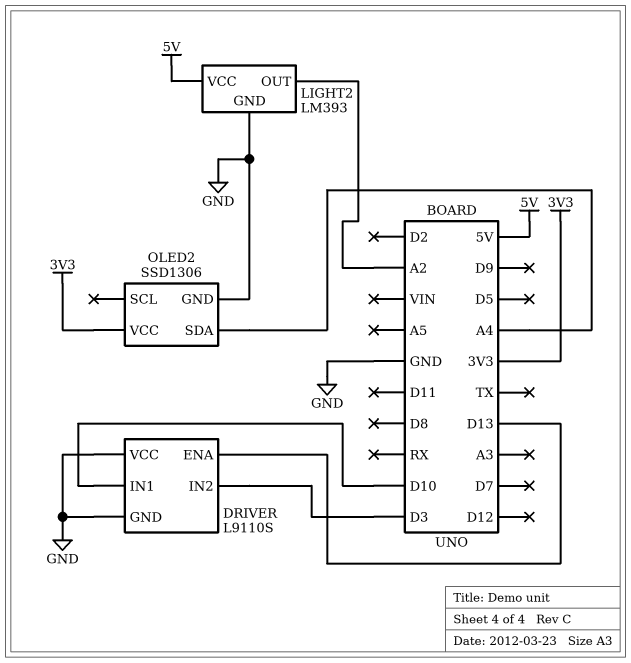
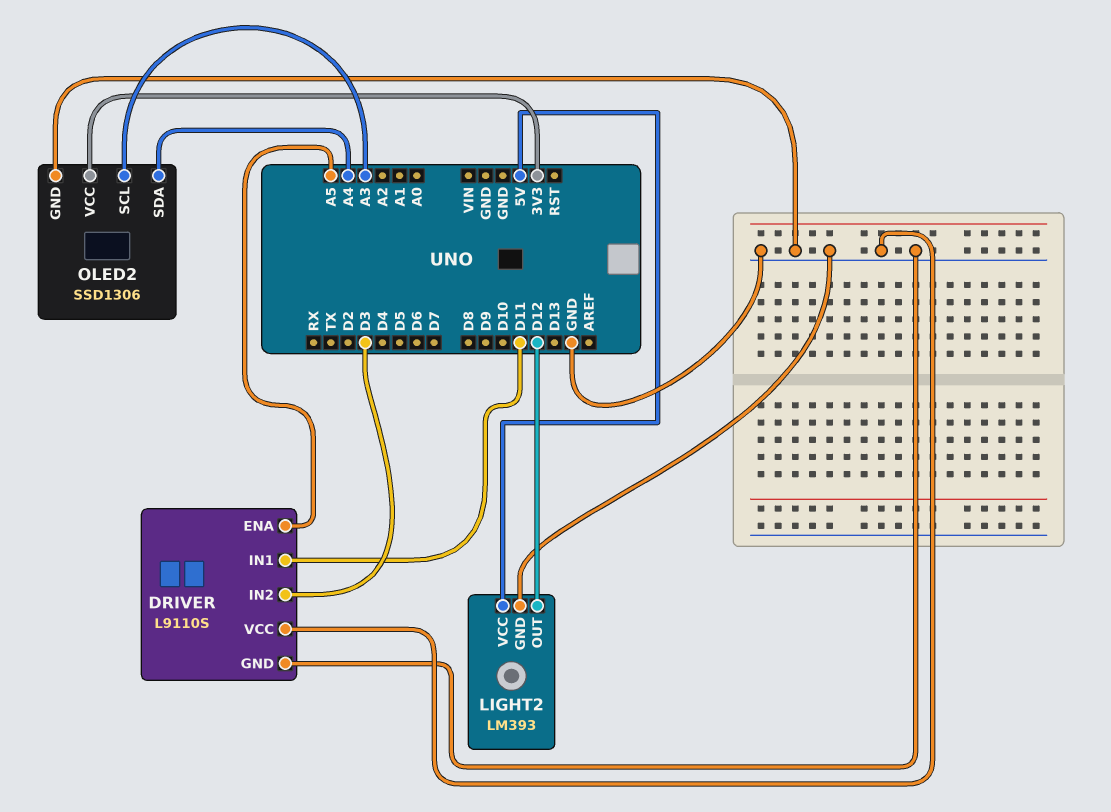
DRIVER pin ENA: D13 -> A5
DRIVER pin IN1: D10 -> D11
LIGHT2 pin OUT: A2 -> D12
OLED2 pin SCL: none -> A3

